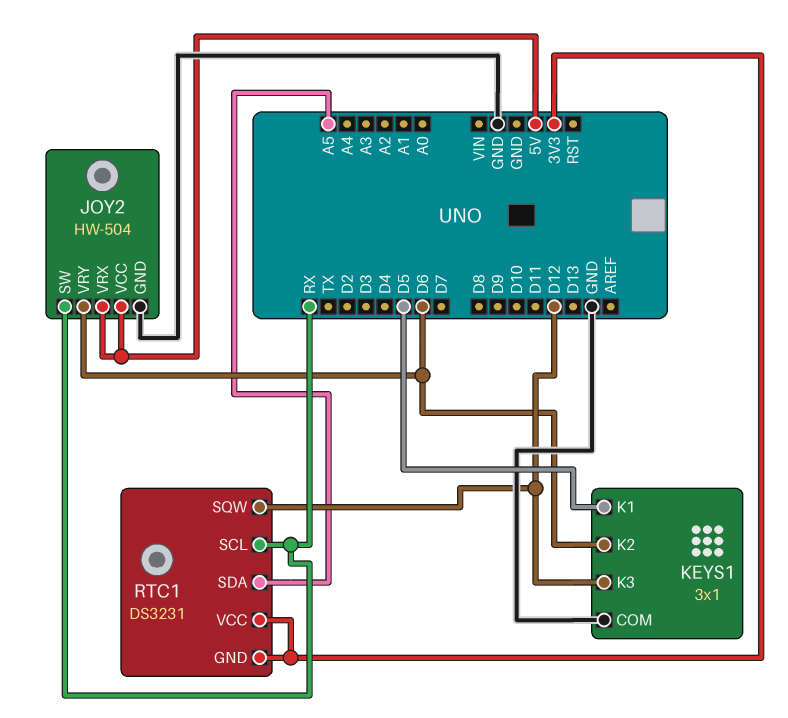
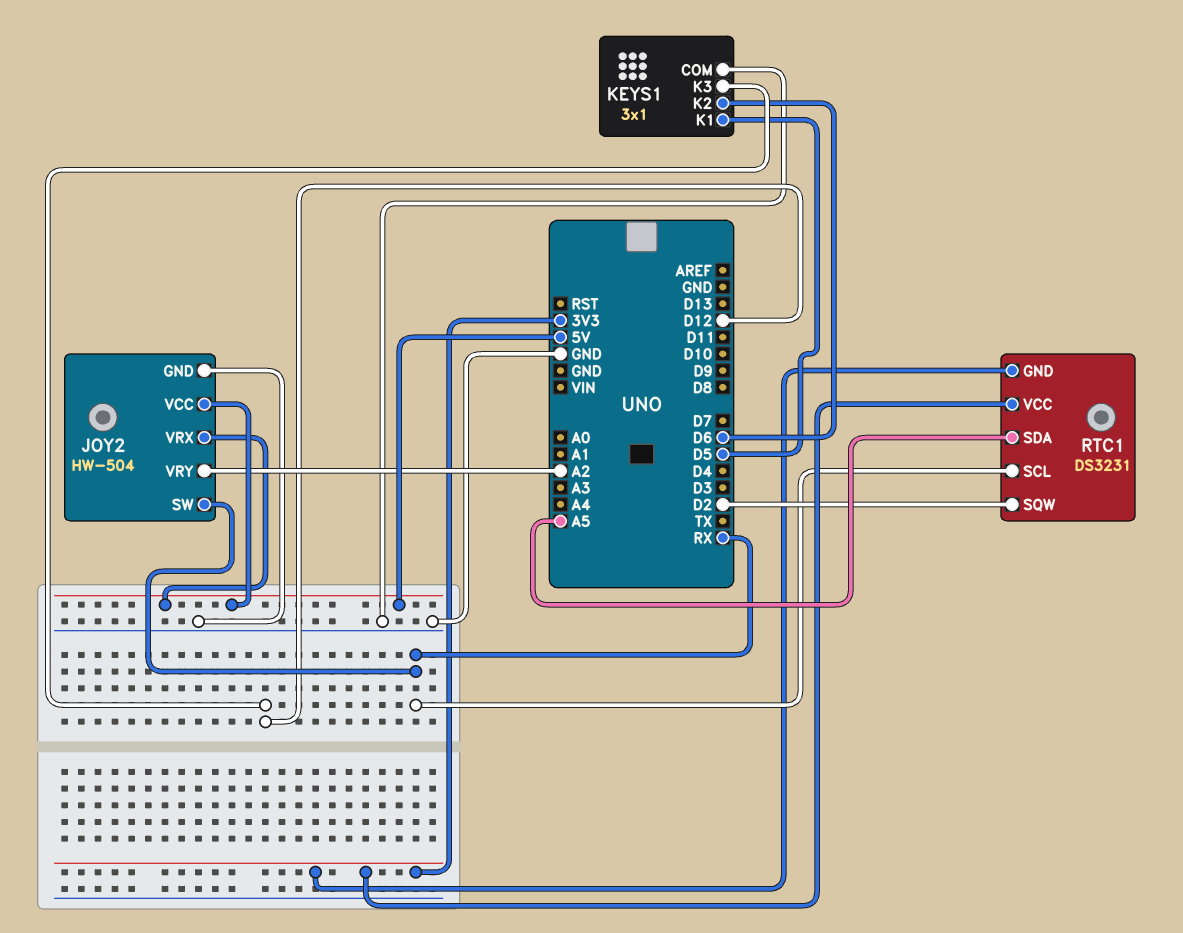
JOY2 pin VRY: D6 -> A2
RTC1 pin SQW: D12 -> D2

